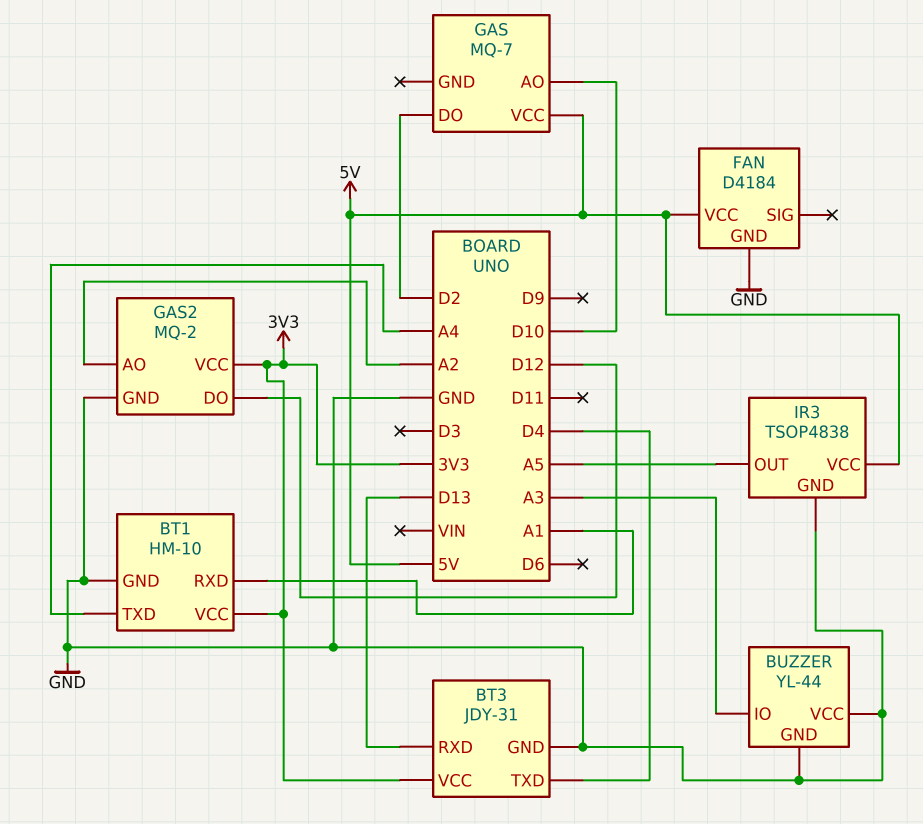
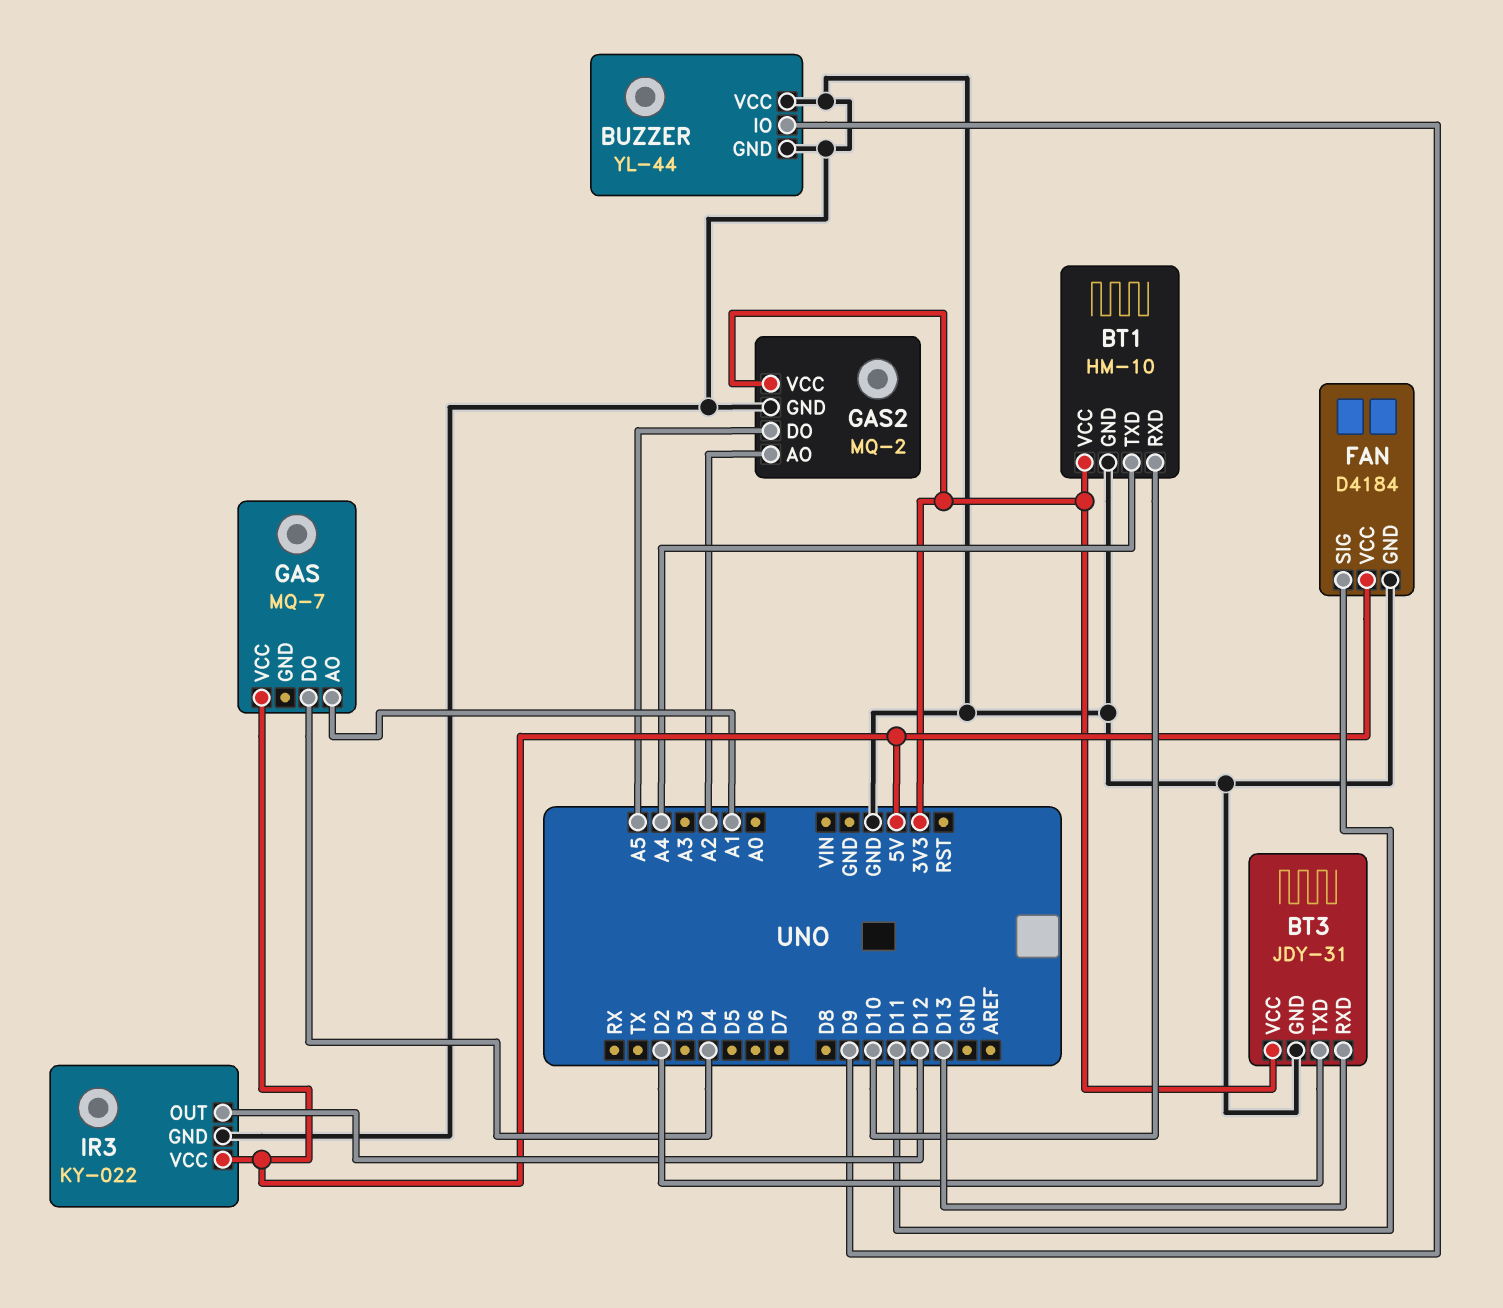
BT1 pin RXD: A1 -> D10
BT3 pin TXD: D4 -> D2
BUZZER pin IO: A3 -> D9
FAN pin SIG: none -> D11
GAS pin AO: D10 -> A1
GAS pin DO: D2 -> D4
GAS2 pin DO: D12 -> A5
IR3: TSOP4838 -> KY-022
IR3 pin OUT: A5 -> D12

